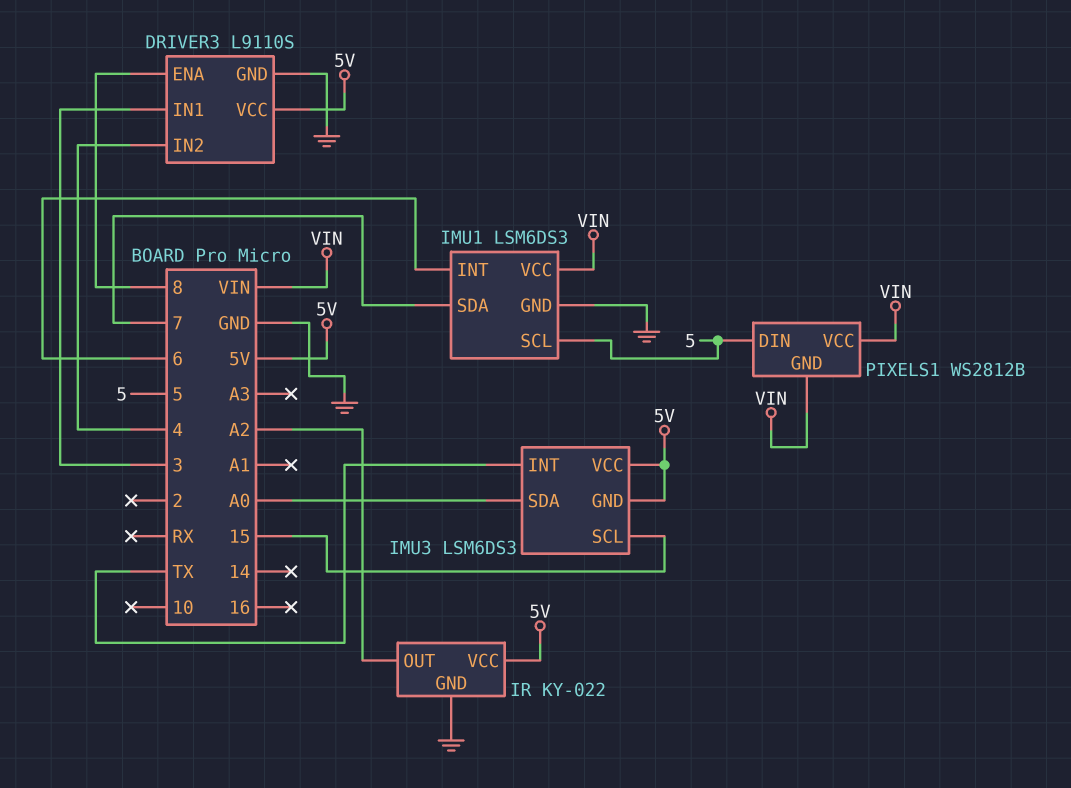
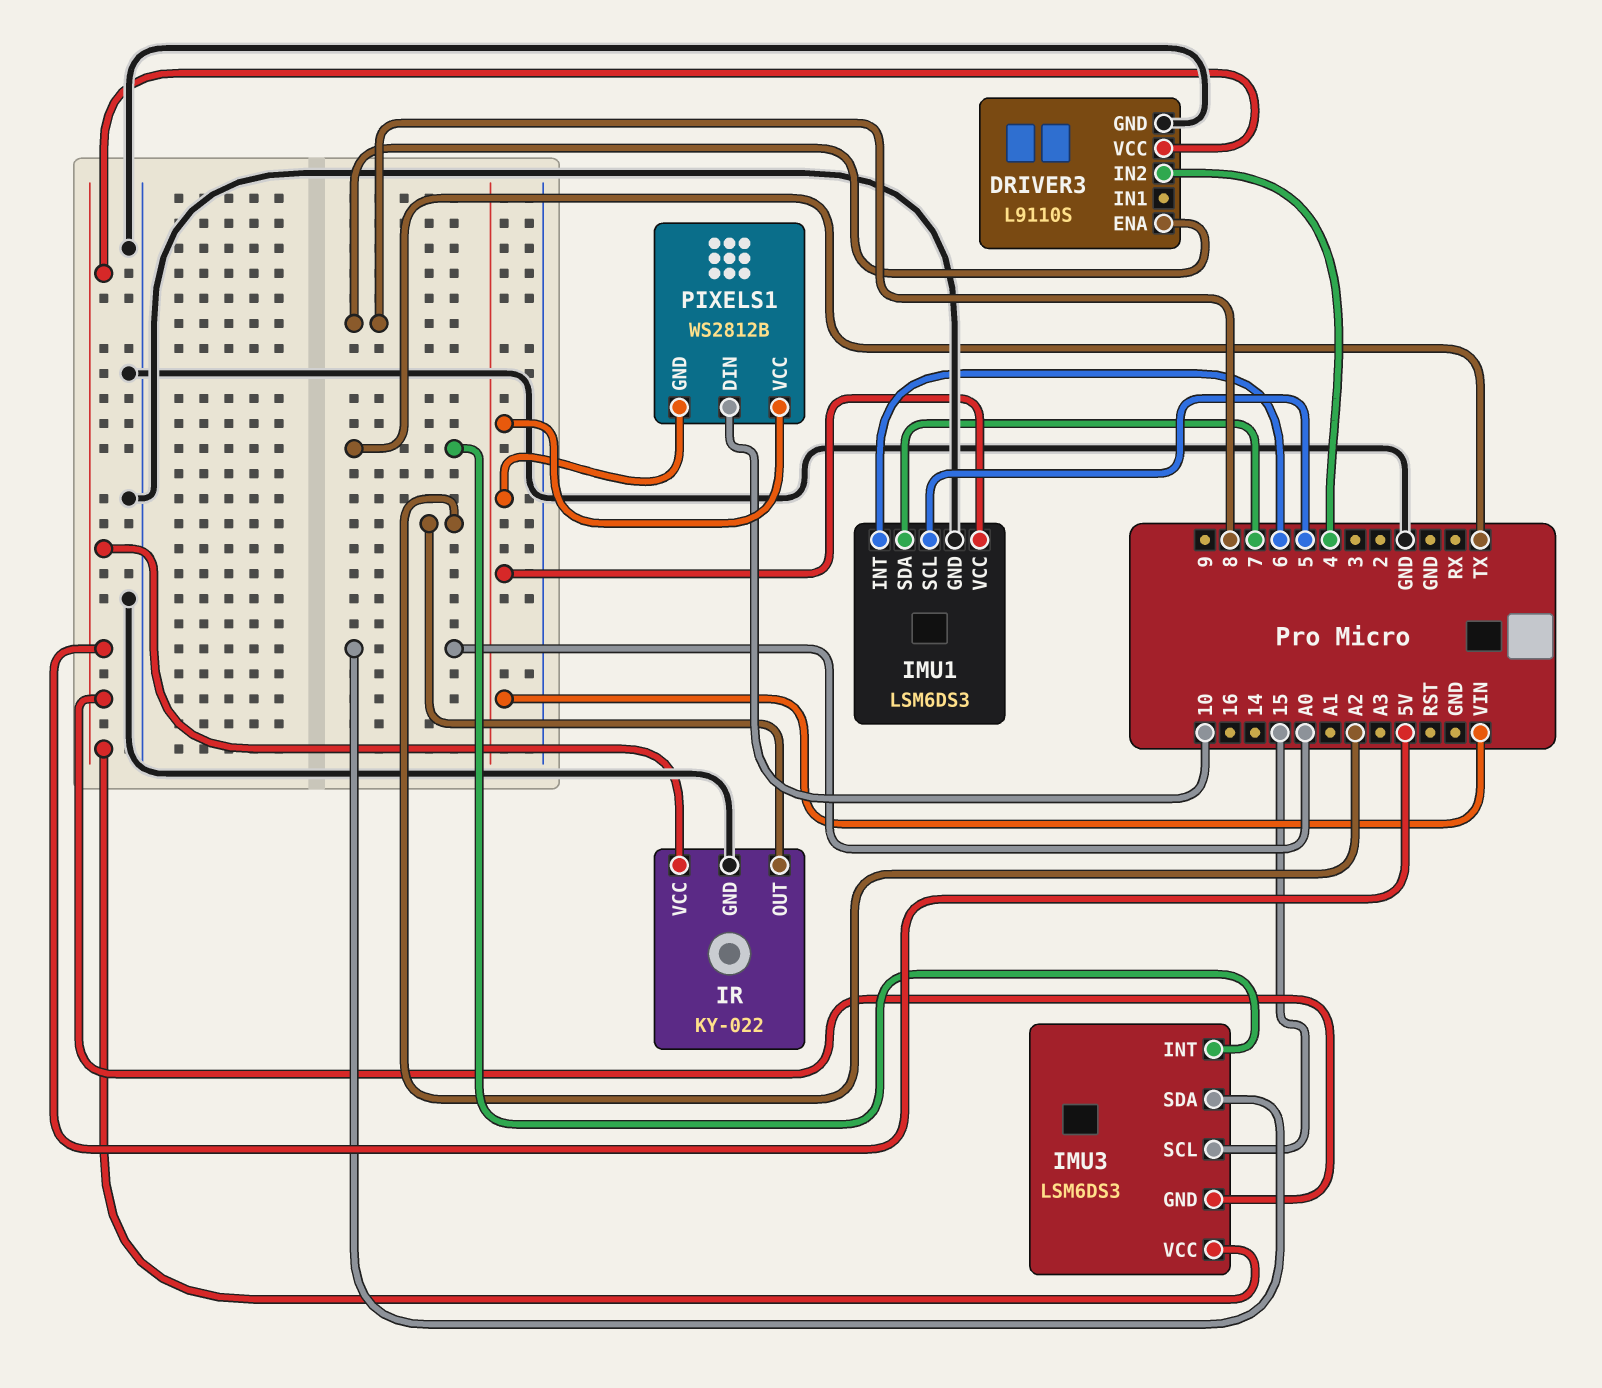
DRIVER3 pin IN1: 3 -> none
PIXELS1 pin DIN: 5 -> 10

